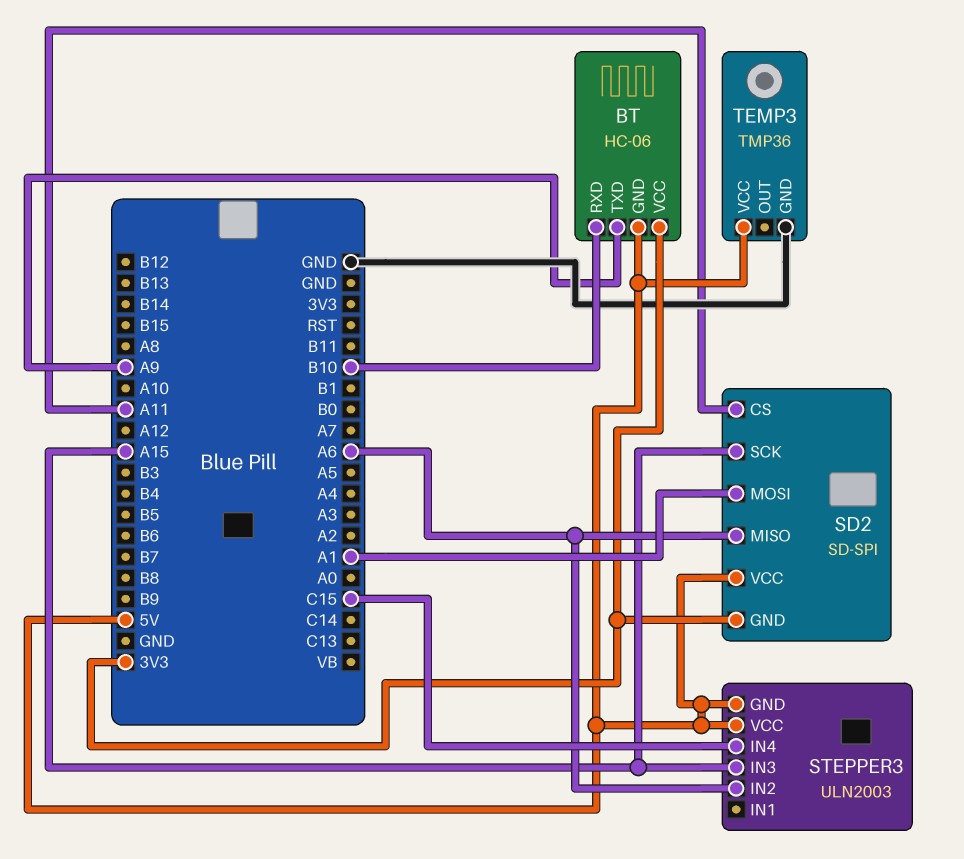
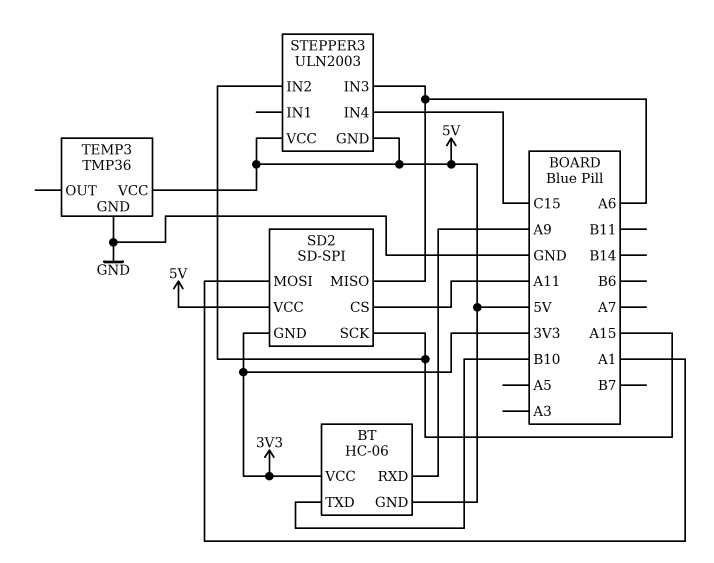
BT pin RXD: B10 -> A9
BT pin TXD: A9 -> B10
STEPPER3 pin IN2: A6 -> A15
STEPPER3 pin IN3: A15 -> A6

